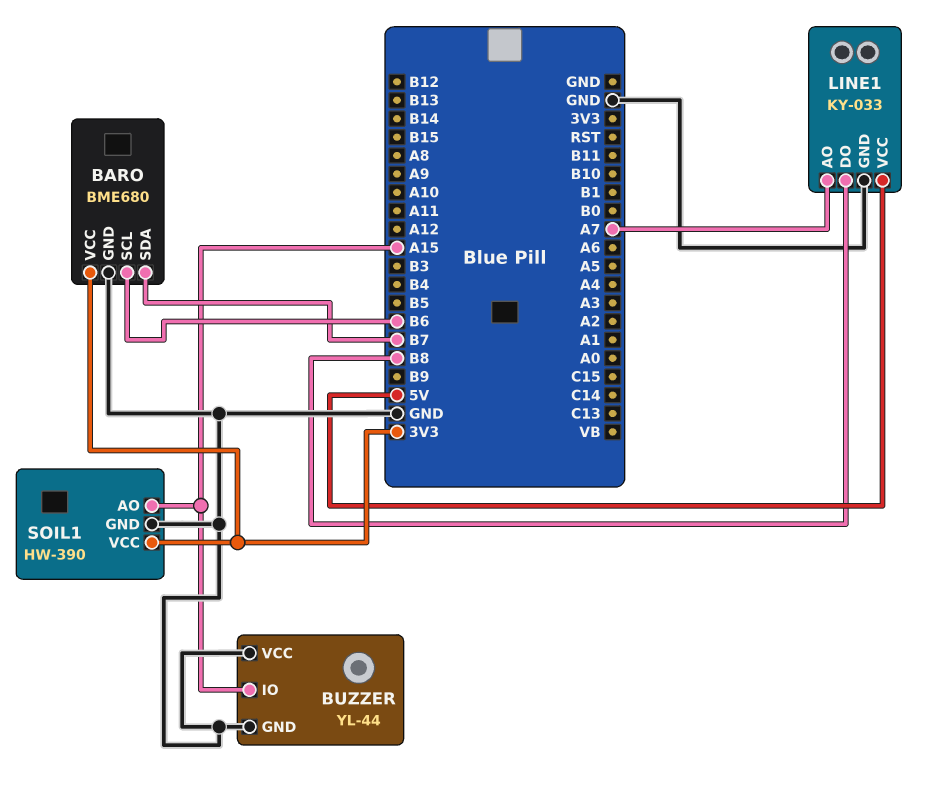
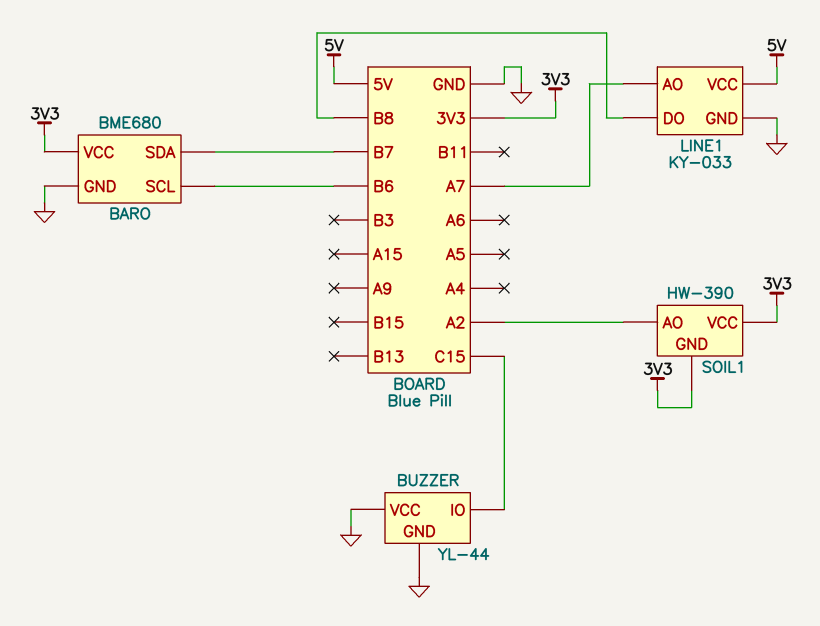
BUZZER pin IO: A15 -> C15
SOIL1 pin AO: A15 -> A2
SOIL1 pin GND: GND -> 3V3

